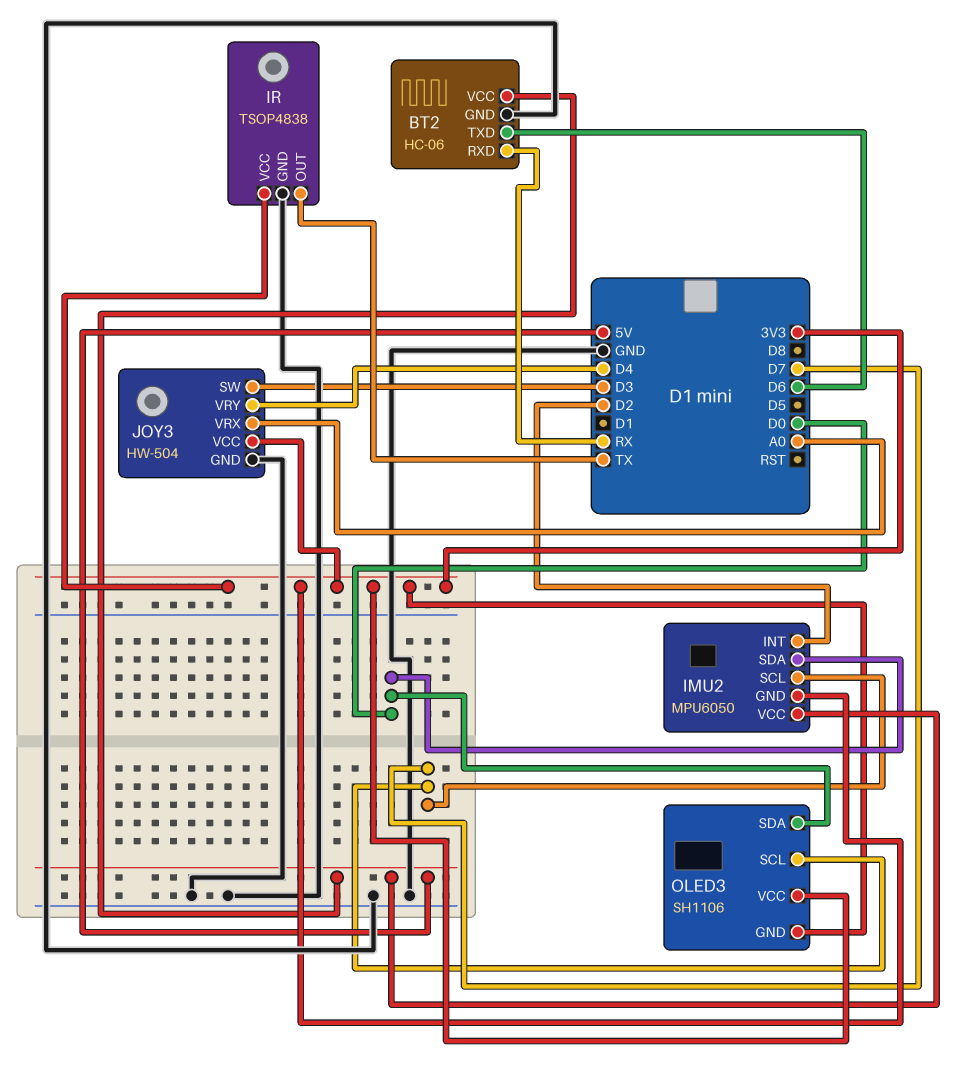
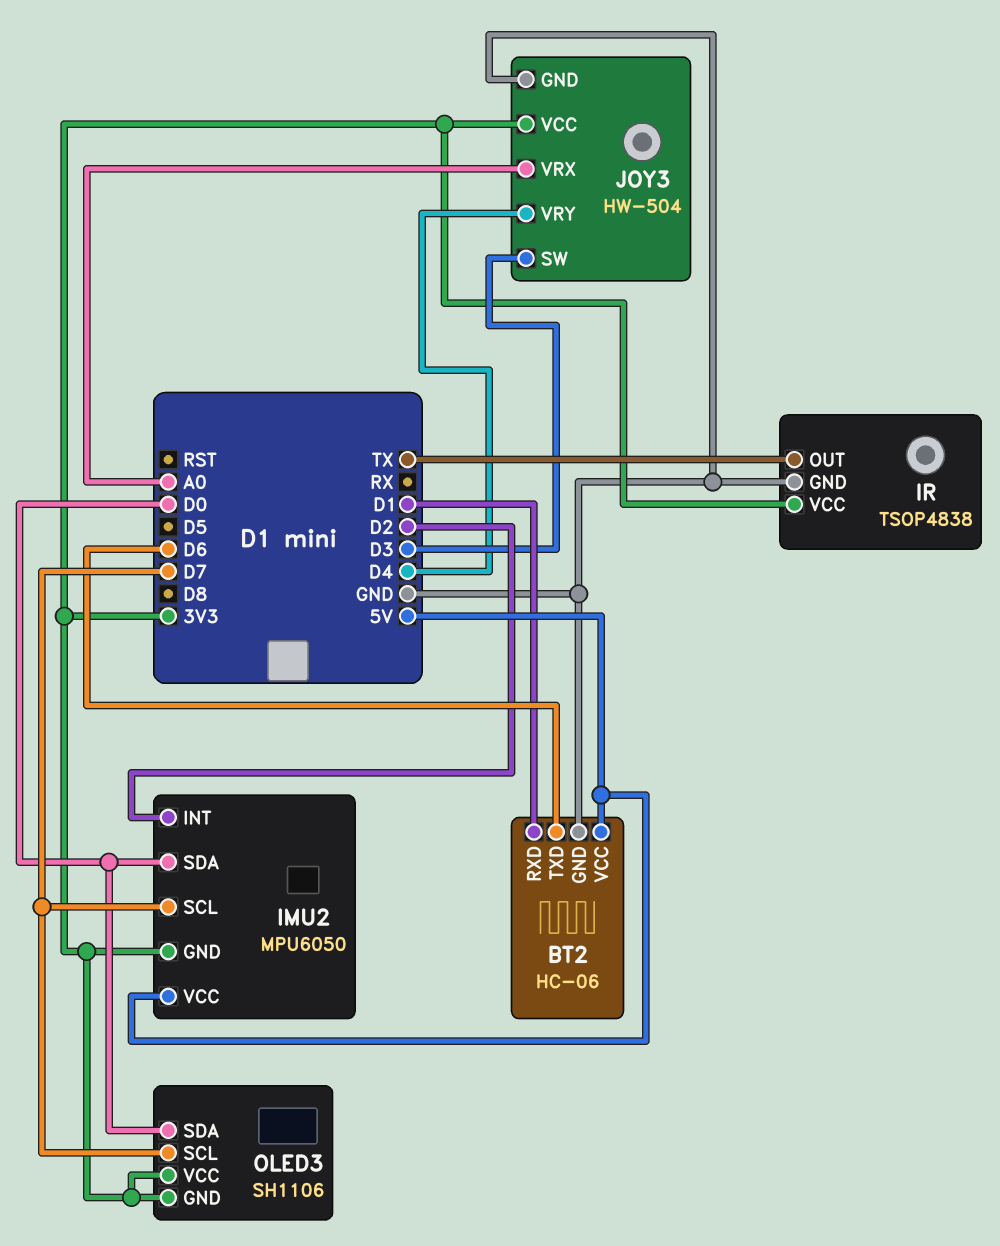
BT2 pin RXD: RX -> D1

